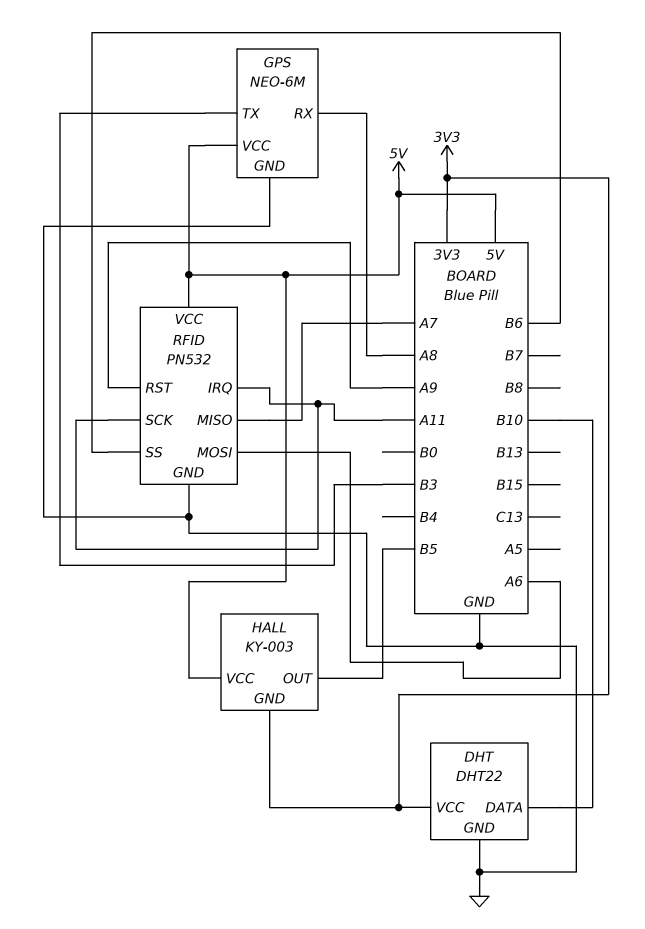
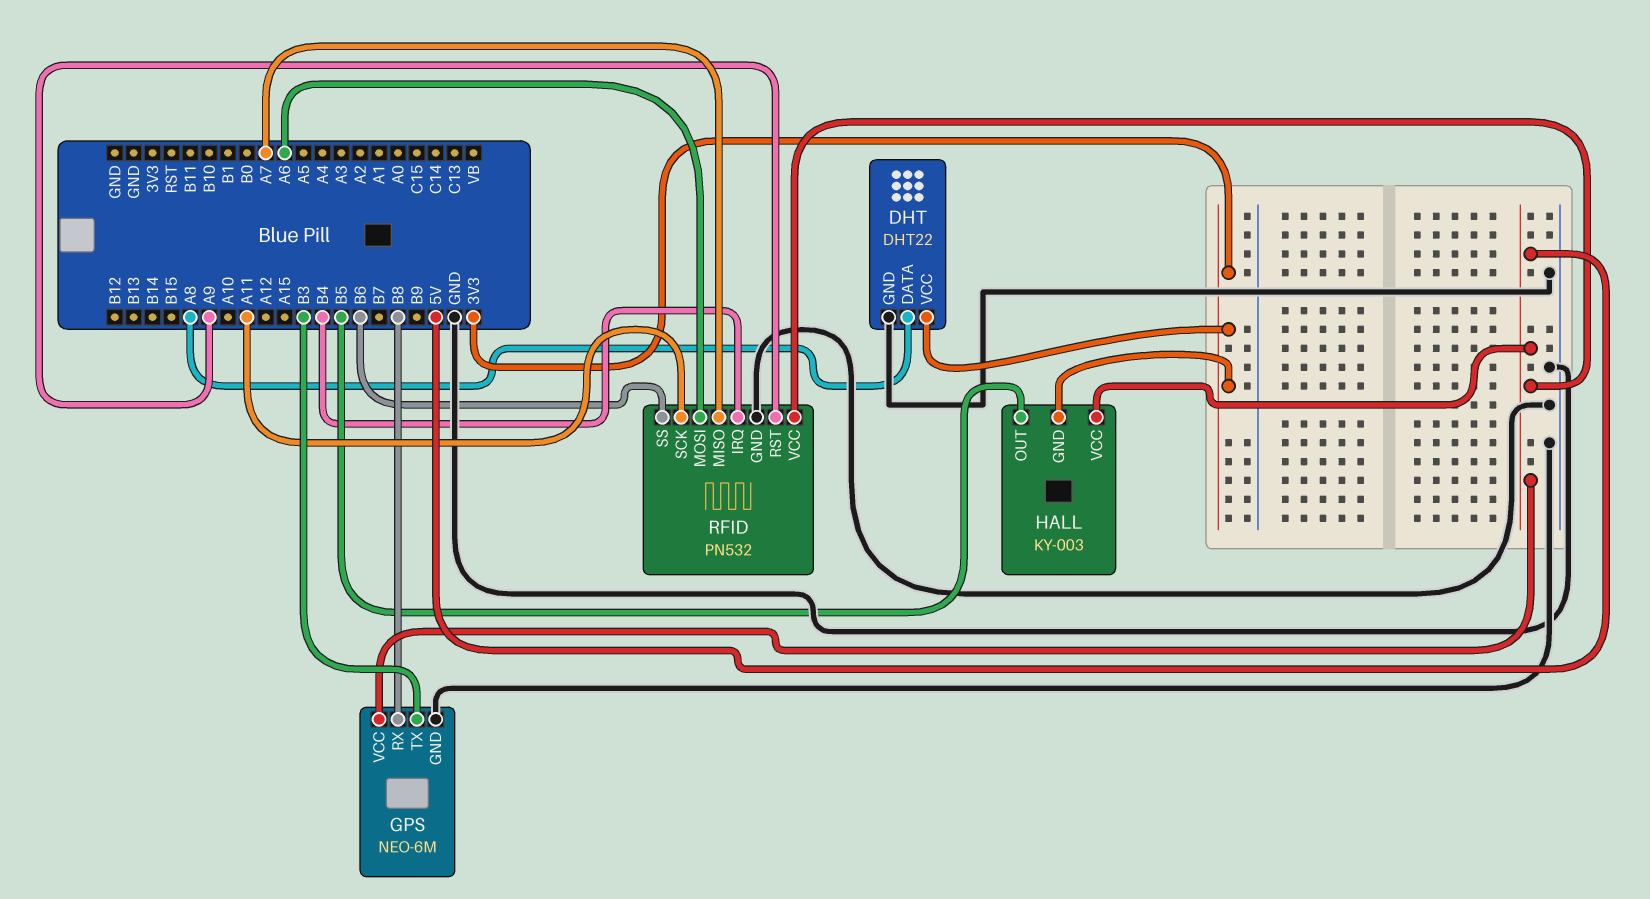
DHT pin DATA: B10 -> A8
GPS pin RX: A8 -> B8
RFID pin IRQ: A11 -> B4

